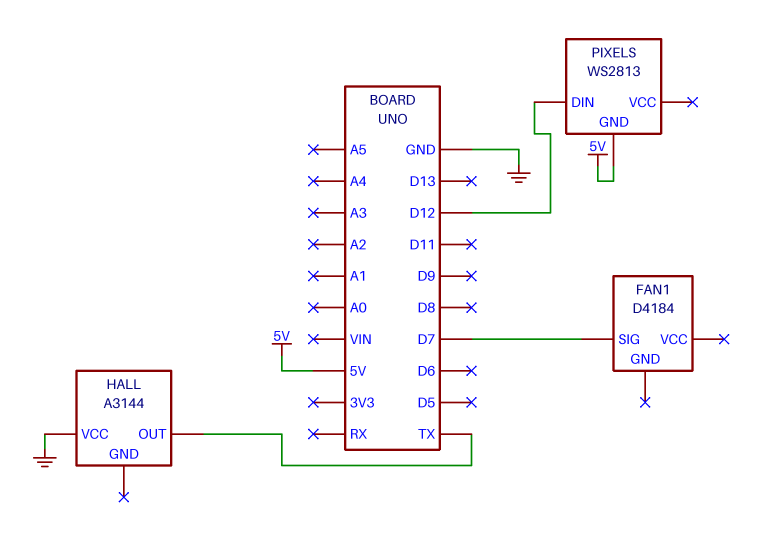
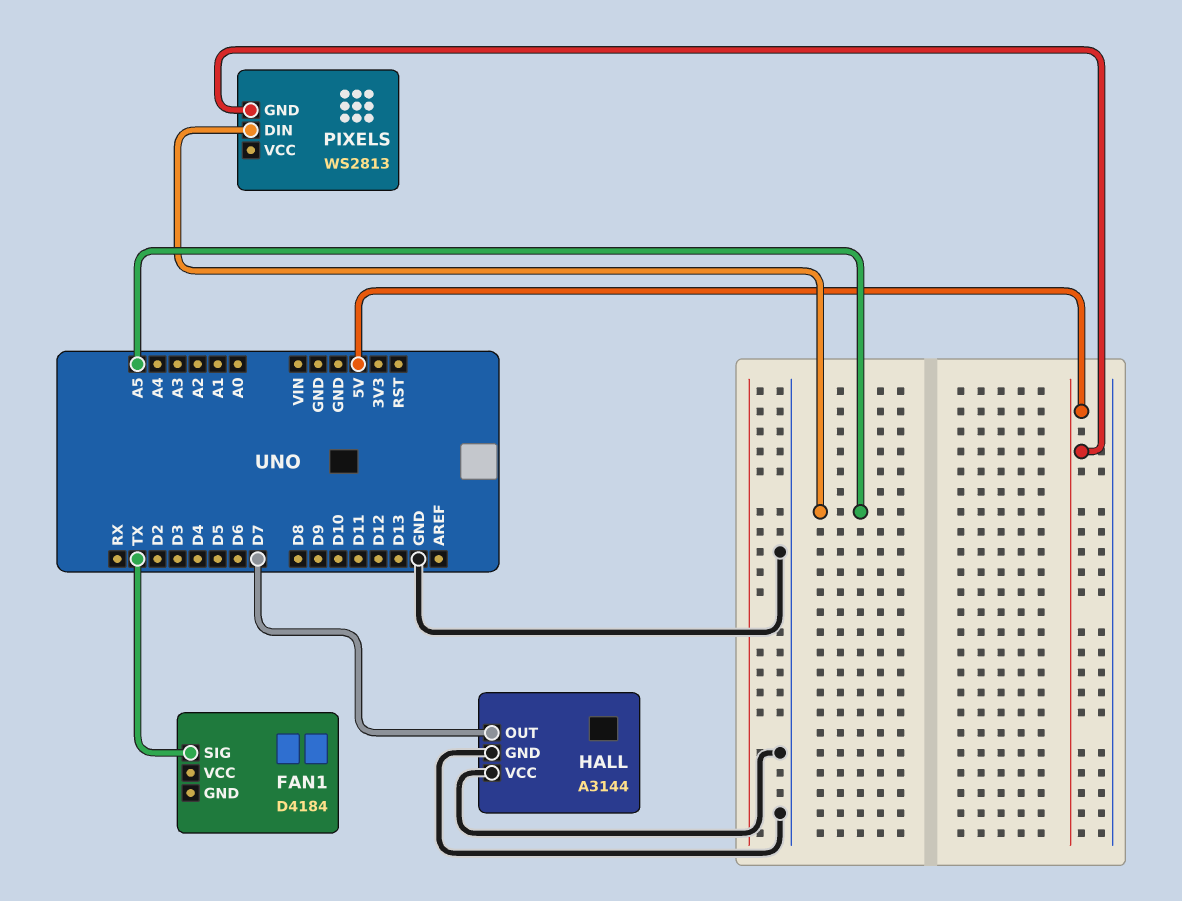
FAN1 pin SIG: D7 -> TX
HALL pin GND: none -> GND
HALL pin OUT: TX -> D7
PIXELS pin DIN: D12 -> A5

